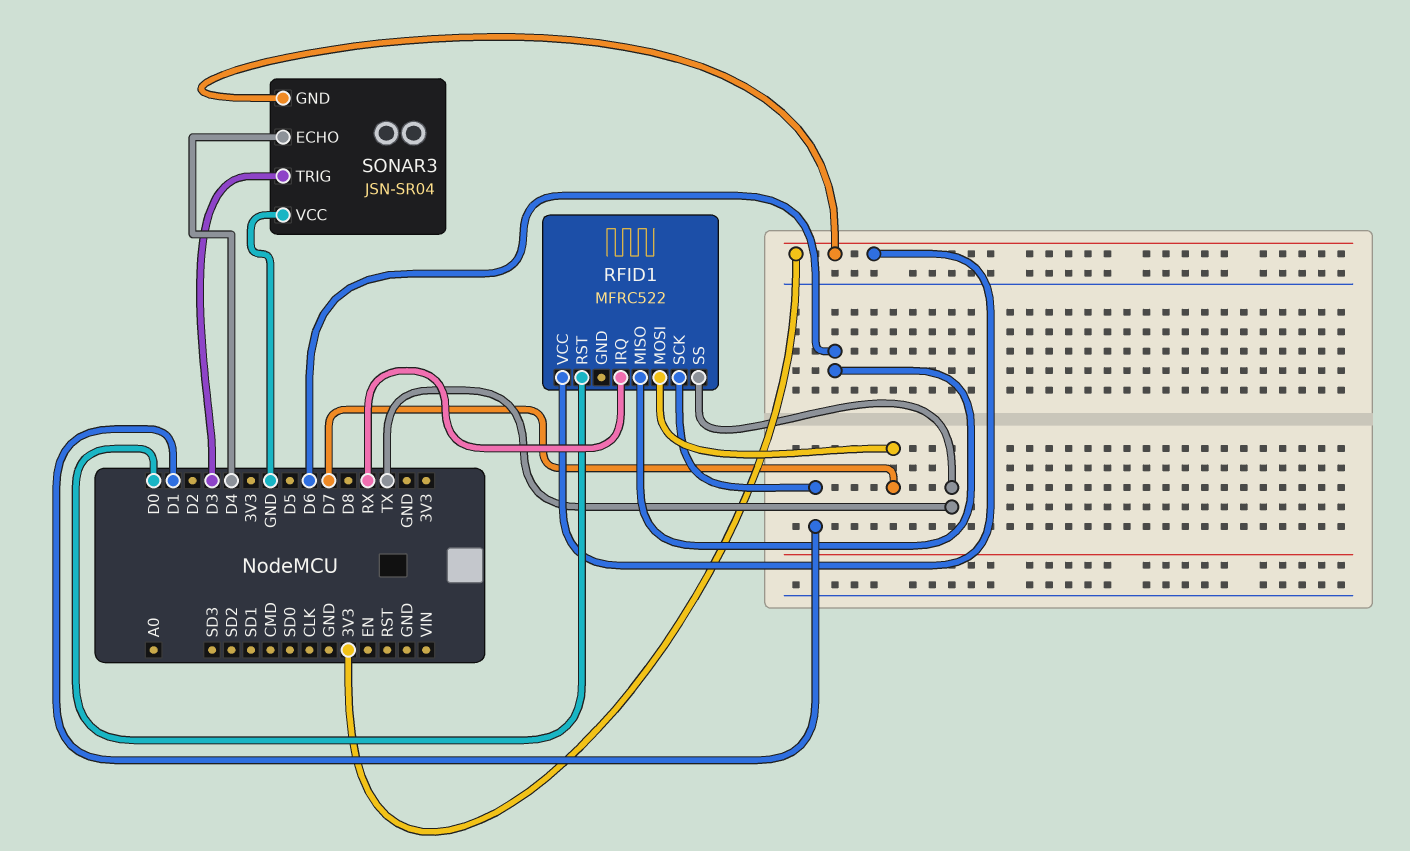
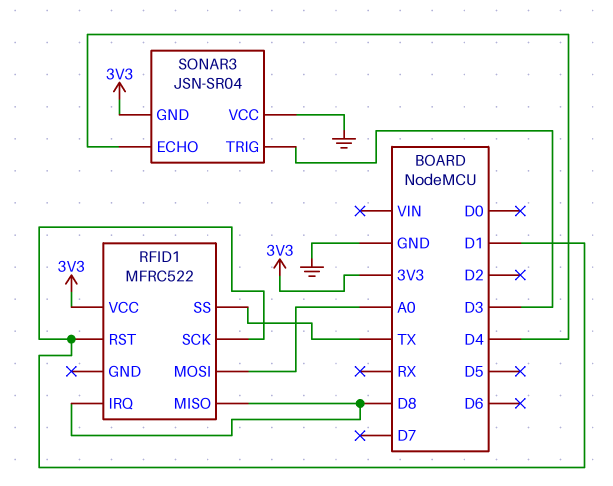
RFID1 pin IRQ: RX -> D8
RFID1 pin MISO: D6 -> D8
RFID1 pin MOSI: D7 -> A0
RFID1 pin RST: D0 -> D1

